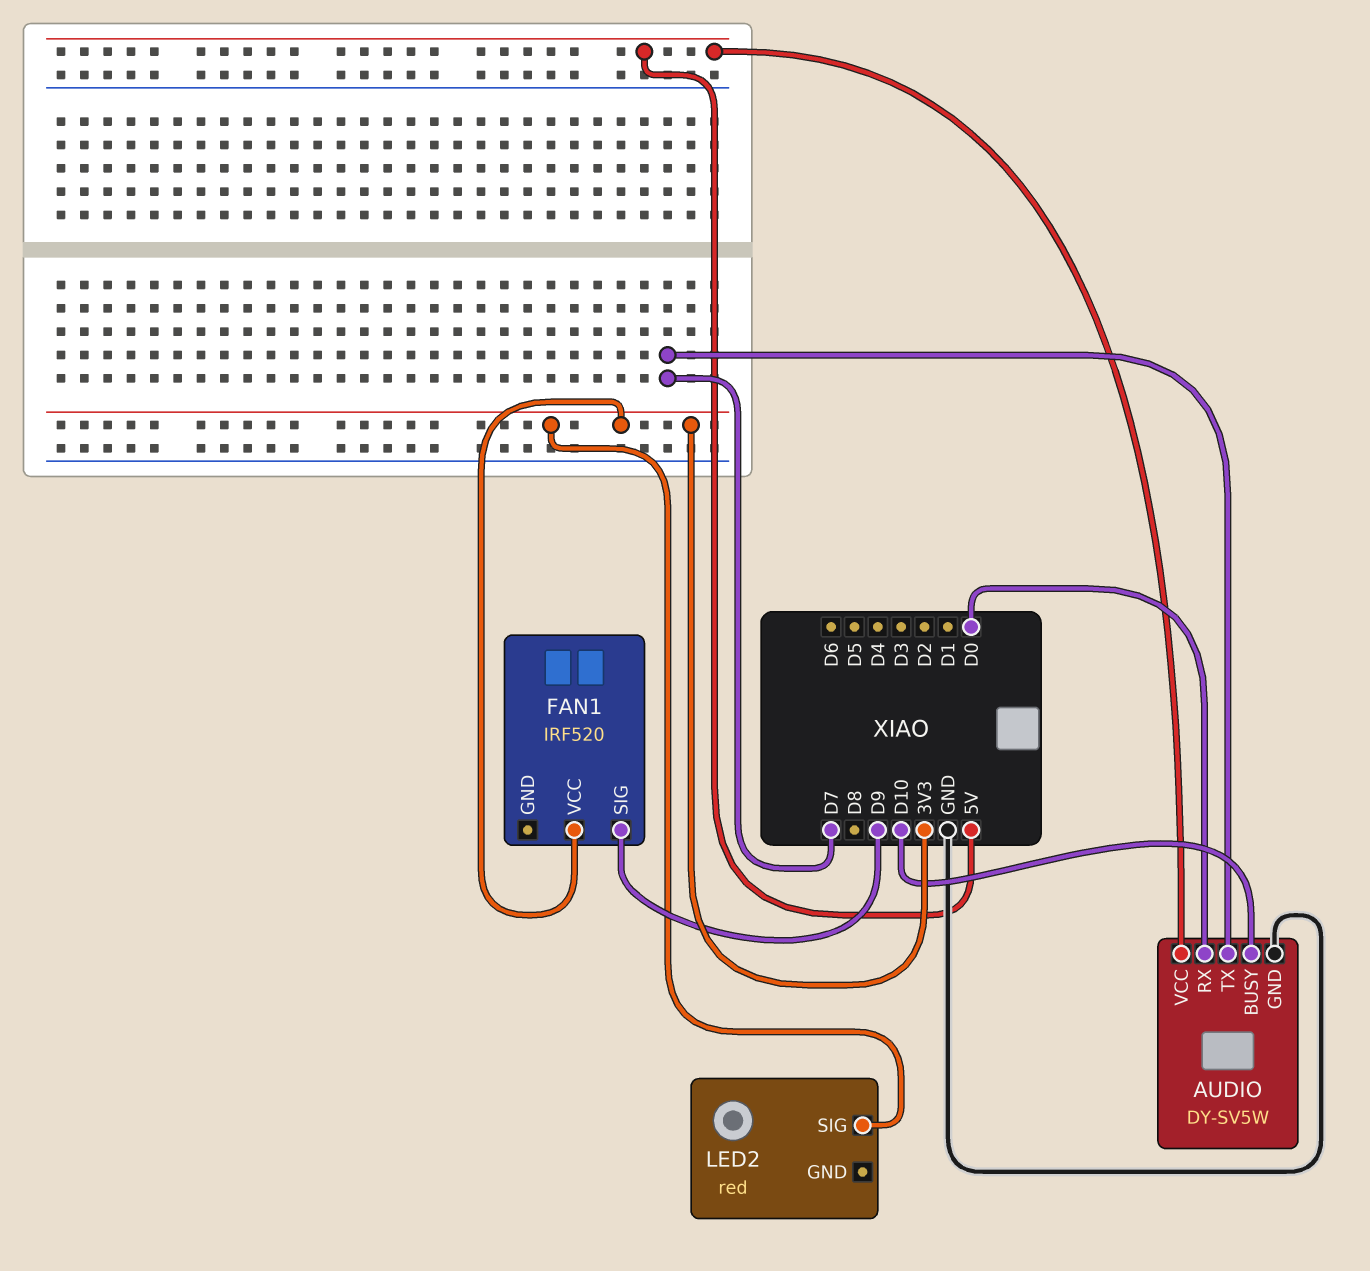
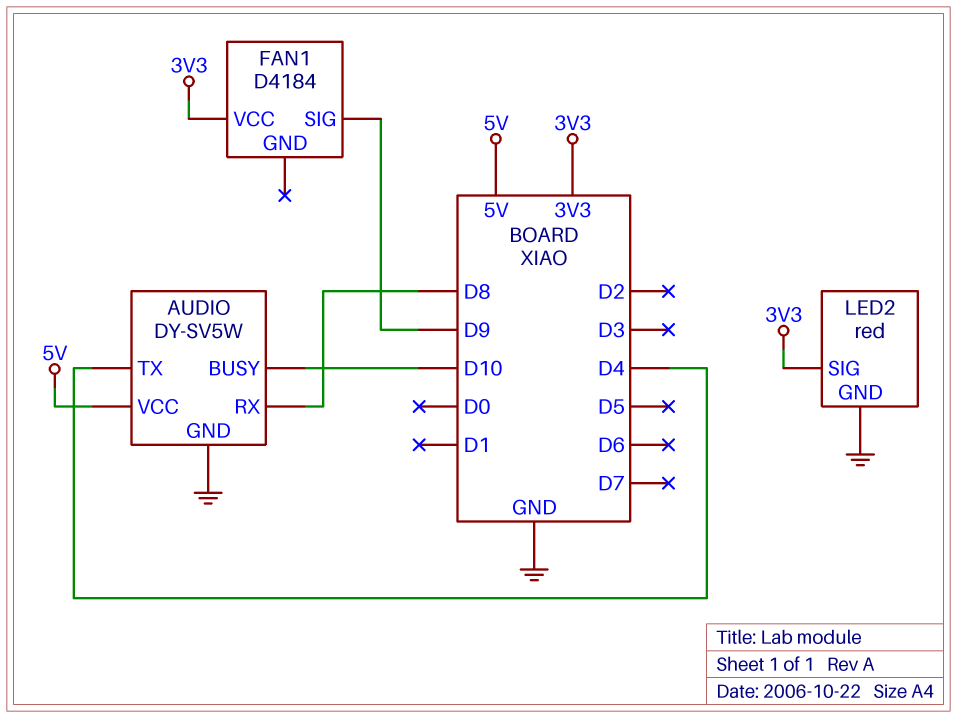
AUDIO pin RX: D0 -> D8
AUDIO pin TX: D7 -> D4
FAN1: IRF520 -> D4184
LED2 pin GND: none -> GND

